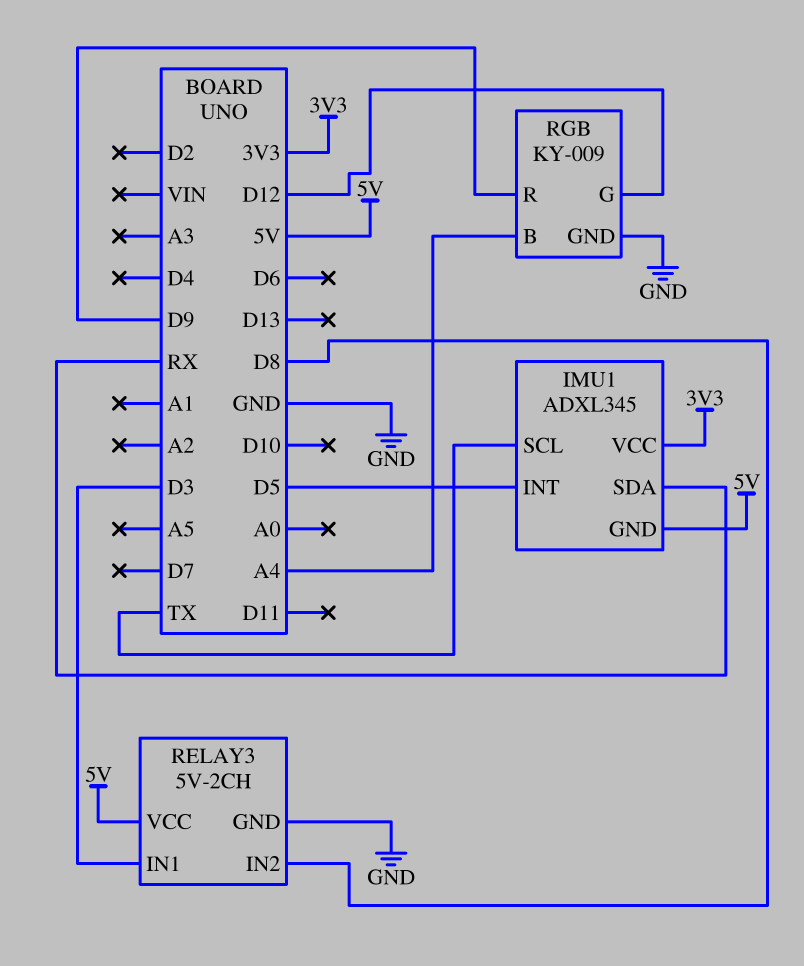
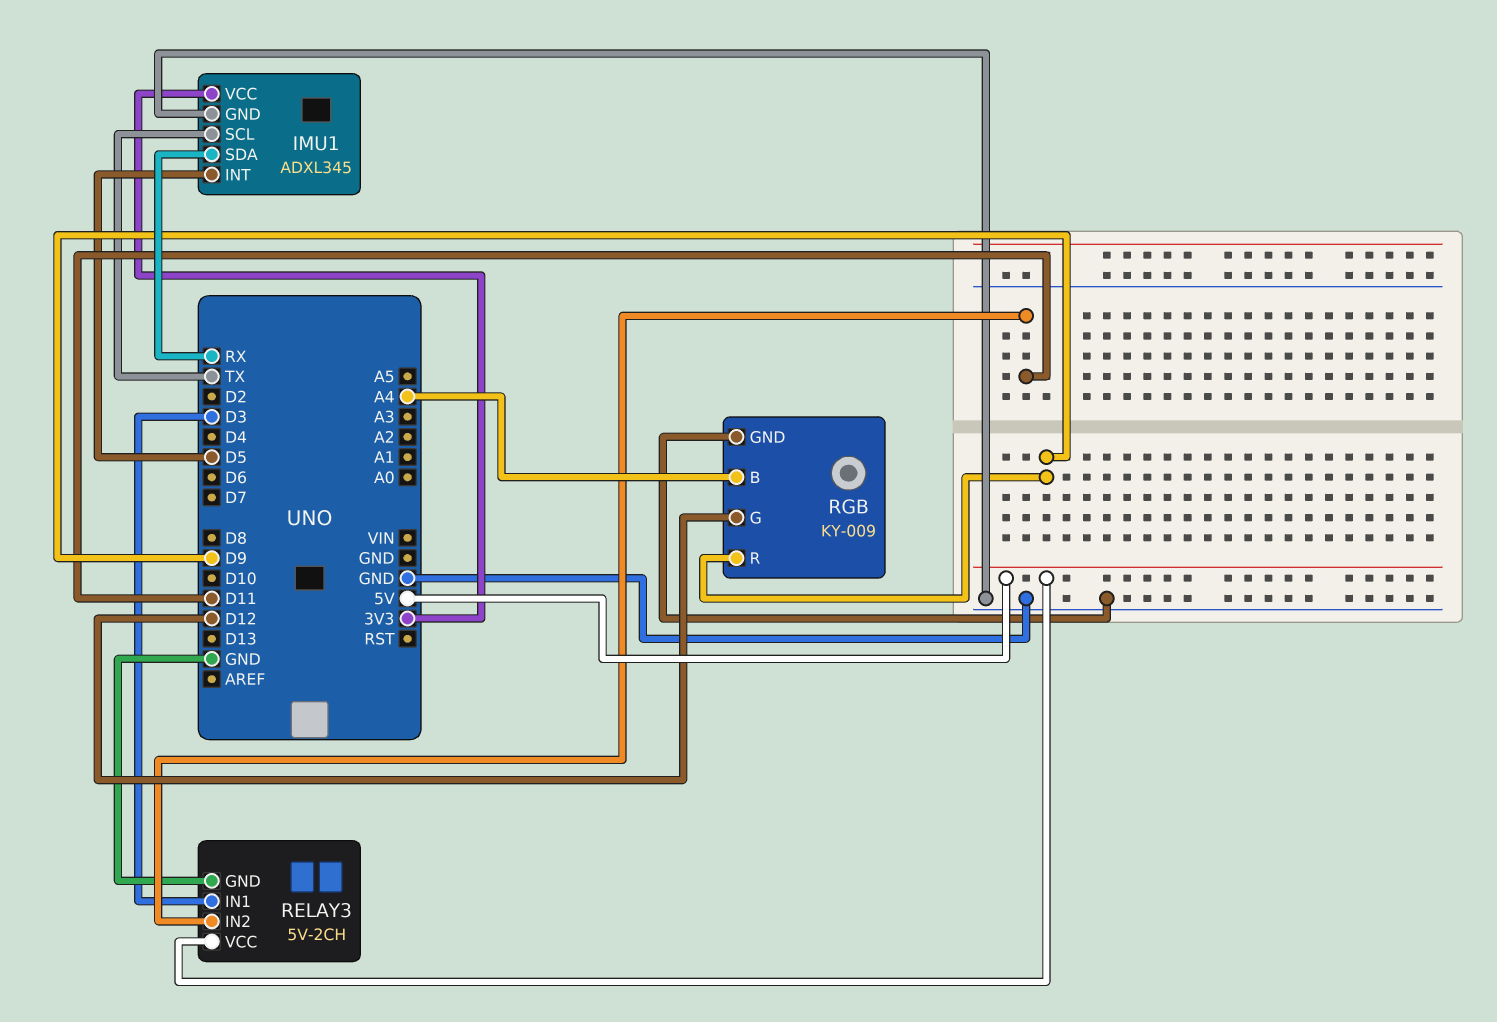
IMU1 pin GND: 5V -> GND
RELAY3 pin IN2: D8 -> D11

